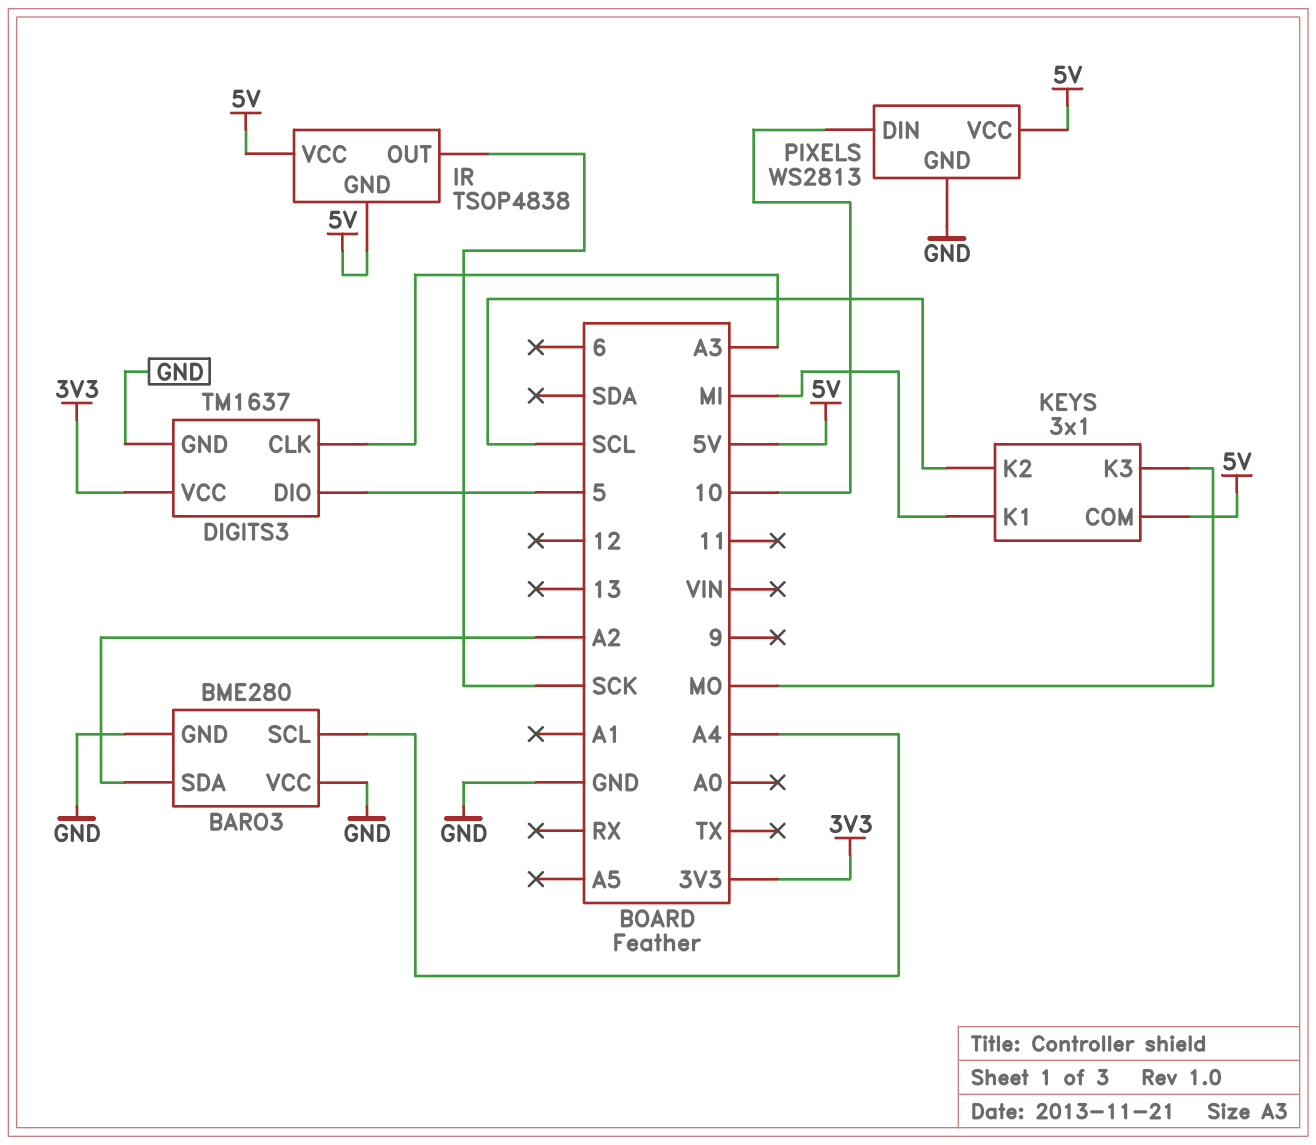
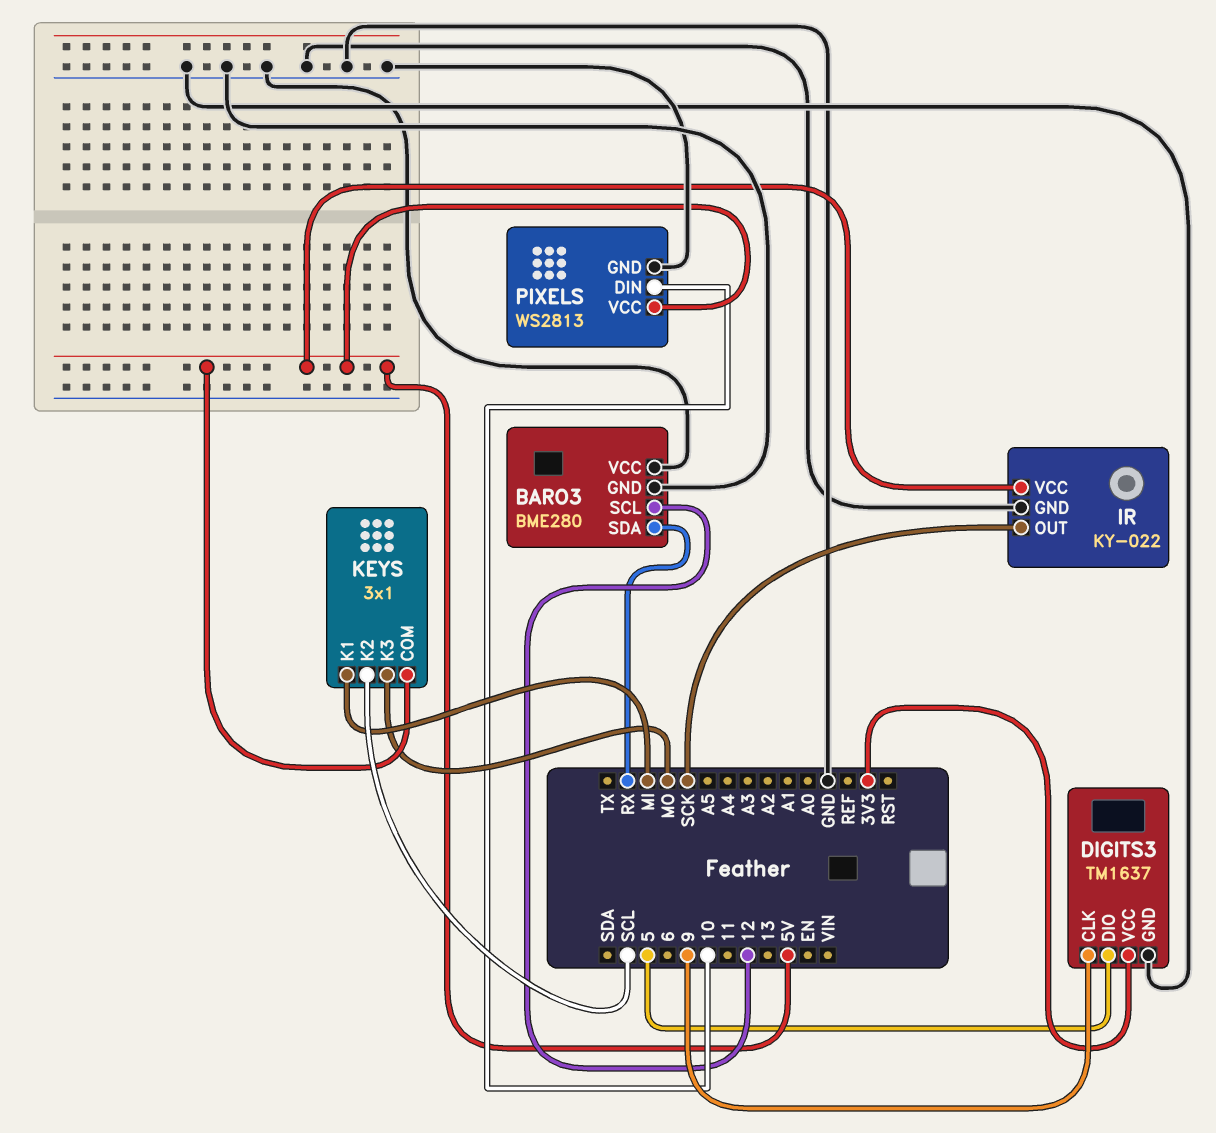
BARO3 pin SCL: A4 -> 12
BARO3 pin SDA: A2 -> RX
DIGITS3 pin CLK: A3 -> 9
IR: TSOP4838 -> KY-022
IR pin GND: 5V -> GND

